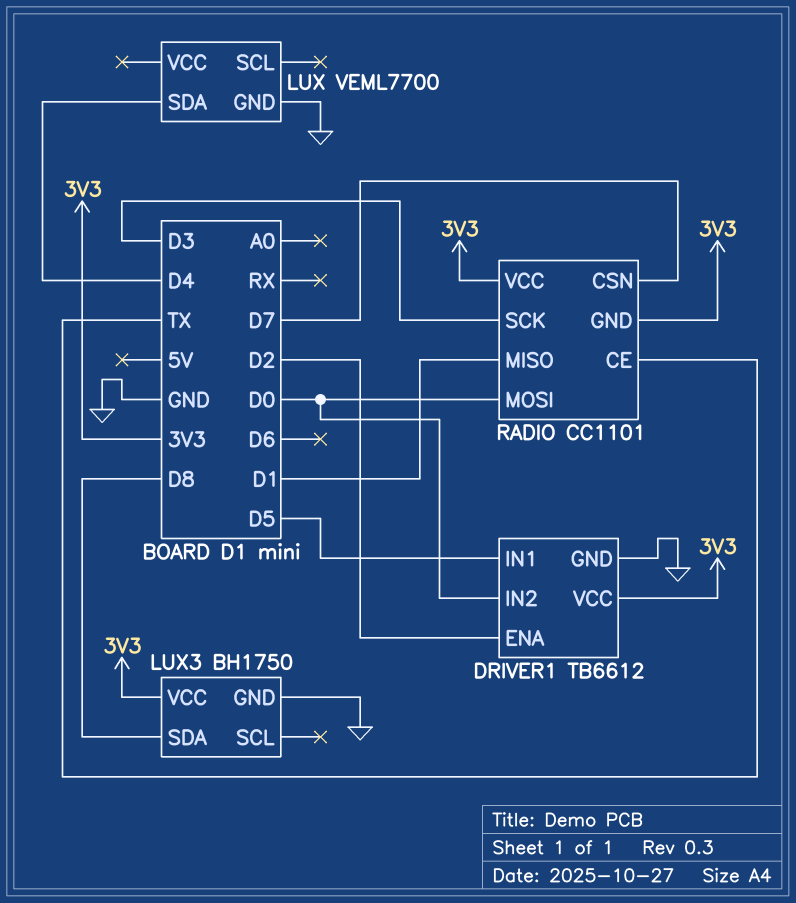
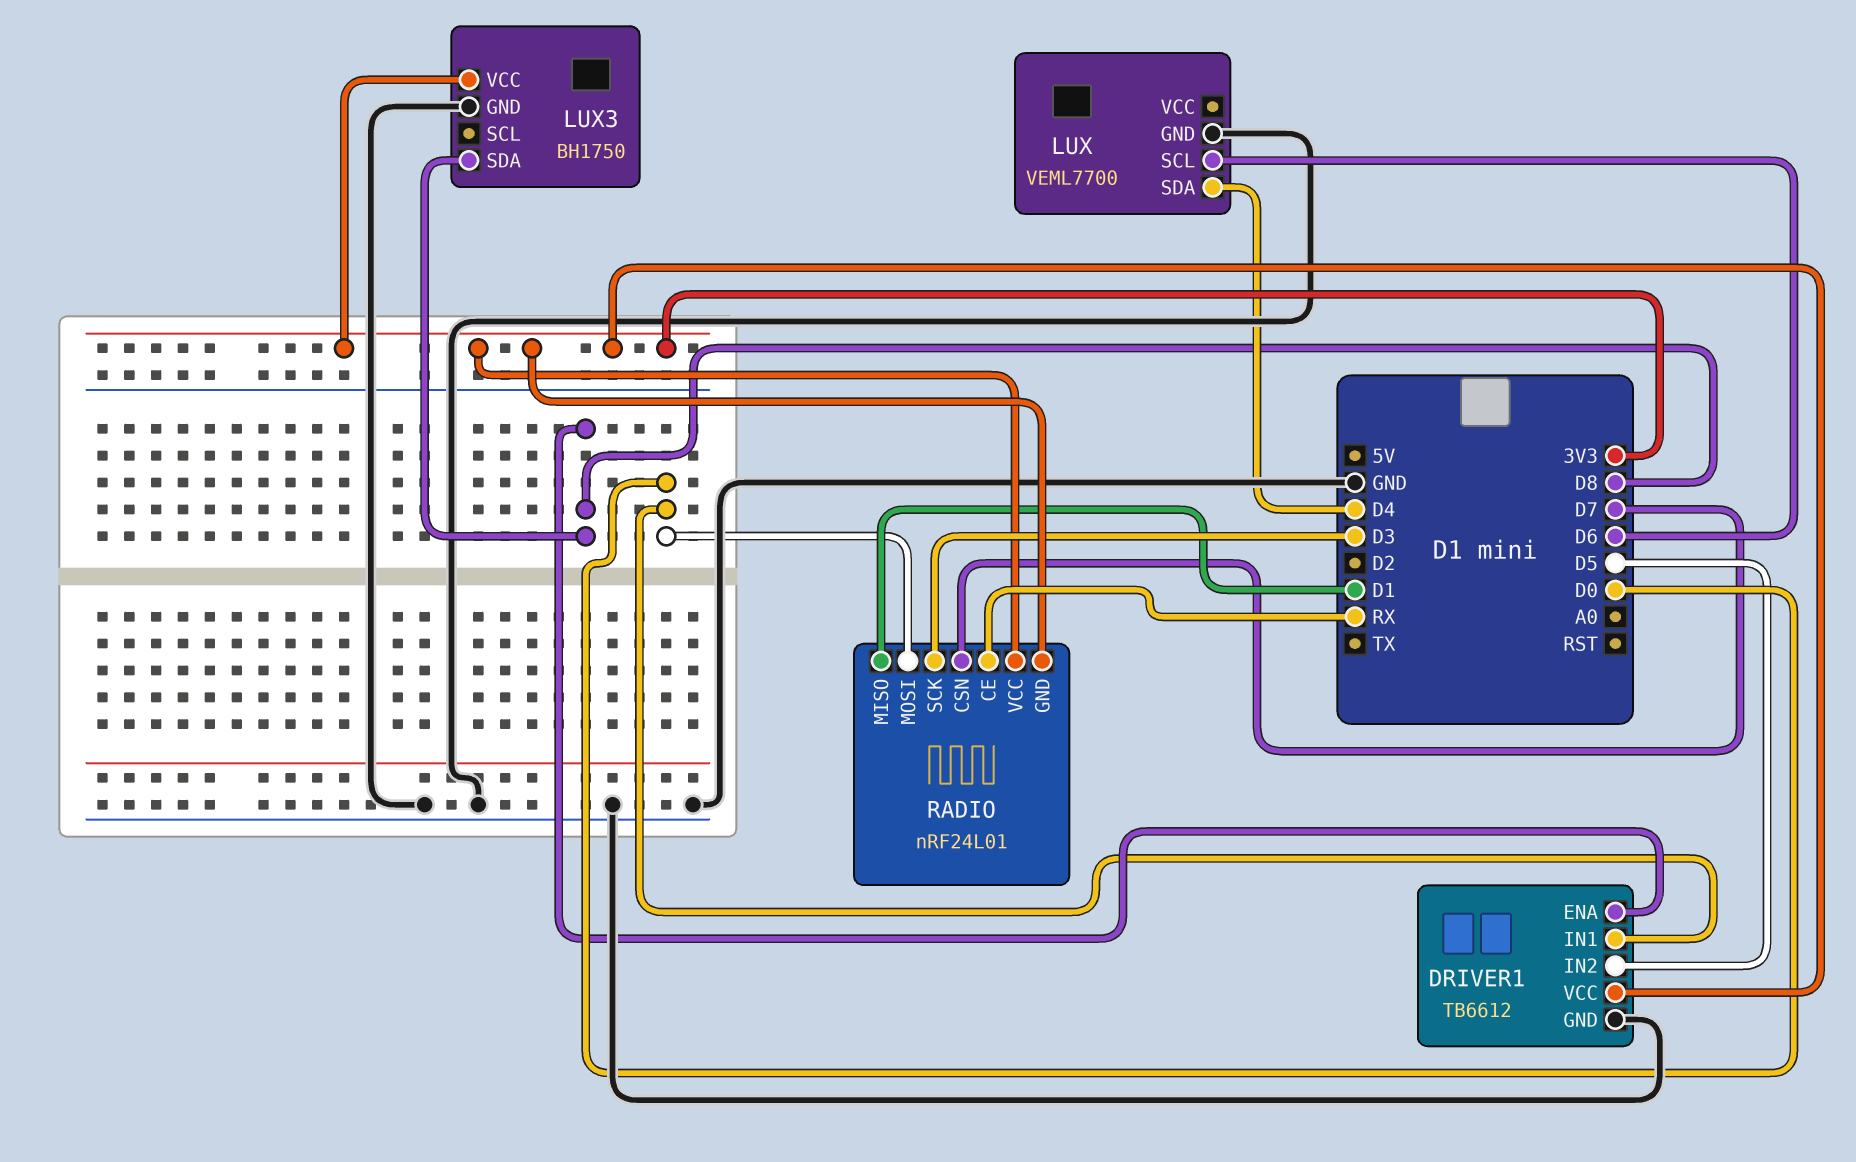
DRIVER1 pin ENA: D2 -> D8
DRIVER1 pin IN1: D5 -> D0
DRIVER1 pin IN2: D0 -> D5
LUX pin SCL: none -> D6
RADIO: CC1101 -> nRF24L01
RADIO pin CE: TX -> RX

